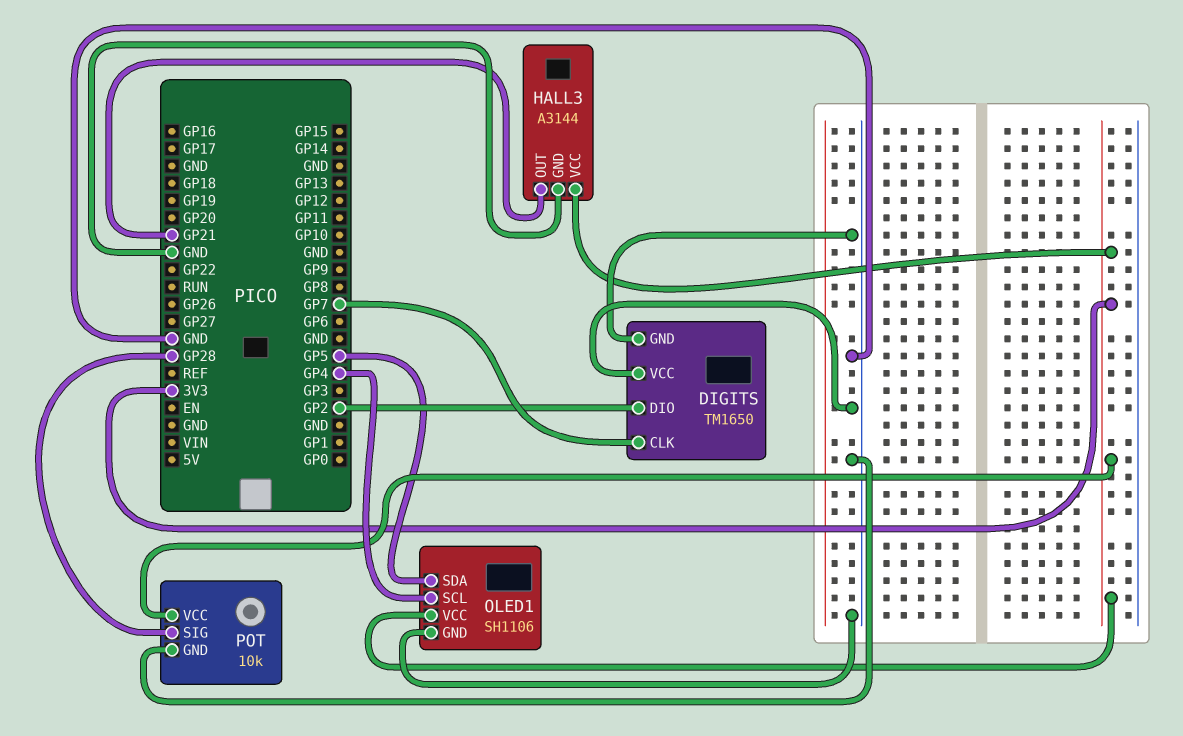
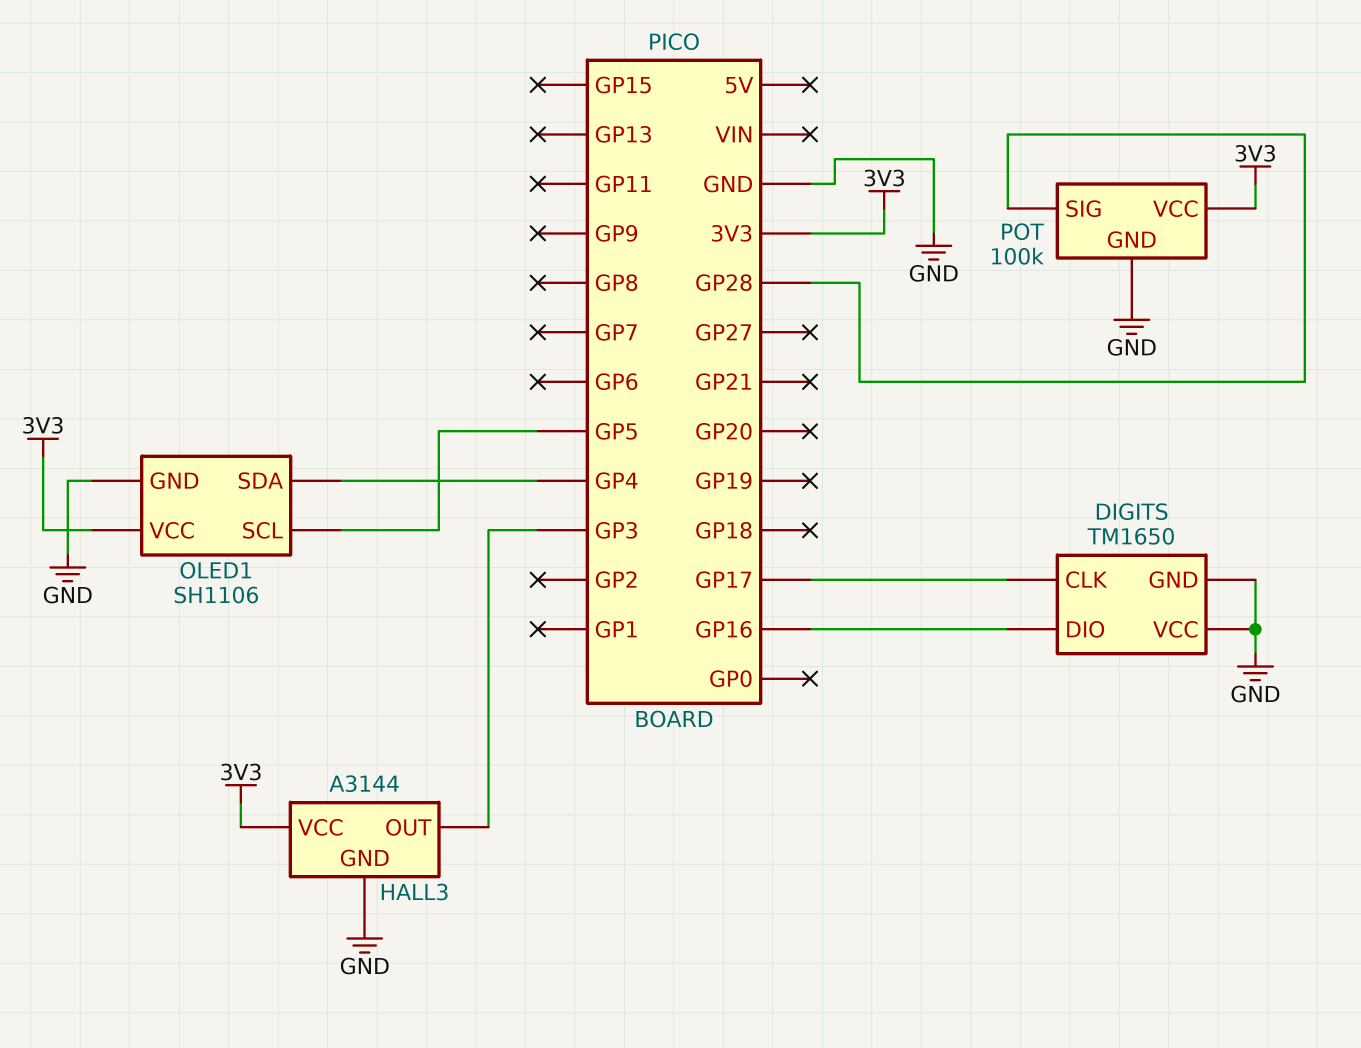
DIGITS pin CLK: GP7 -> GP17
DIGITS pin DIO: GP2 -> GP16
HALL3 pin OUT: GP21 -> GP3
OLED1 pin SCL: GP4 -> GP5
OLED1 pin SDA: GP5 -> GP4
POT: 10k -> 100k

